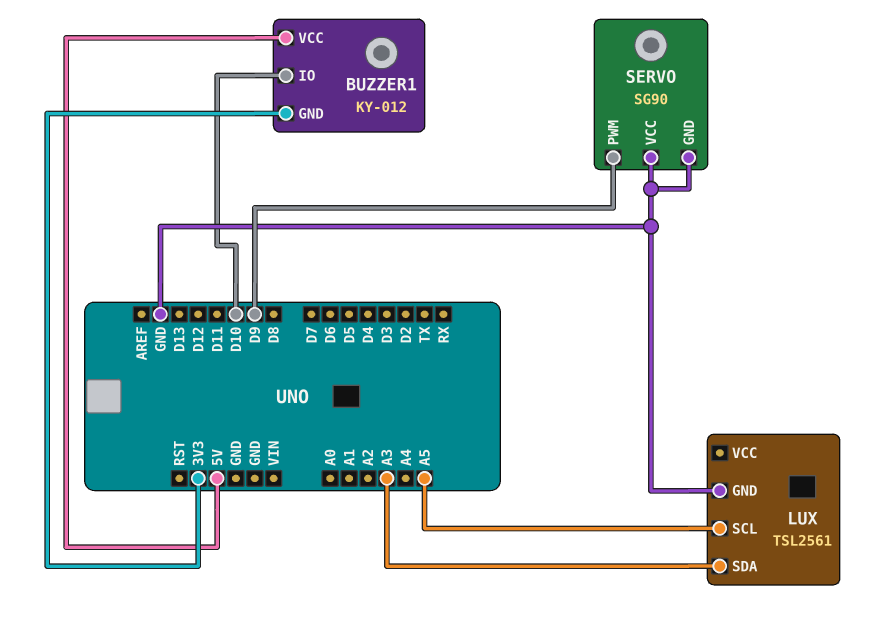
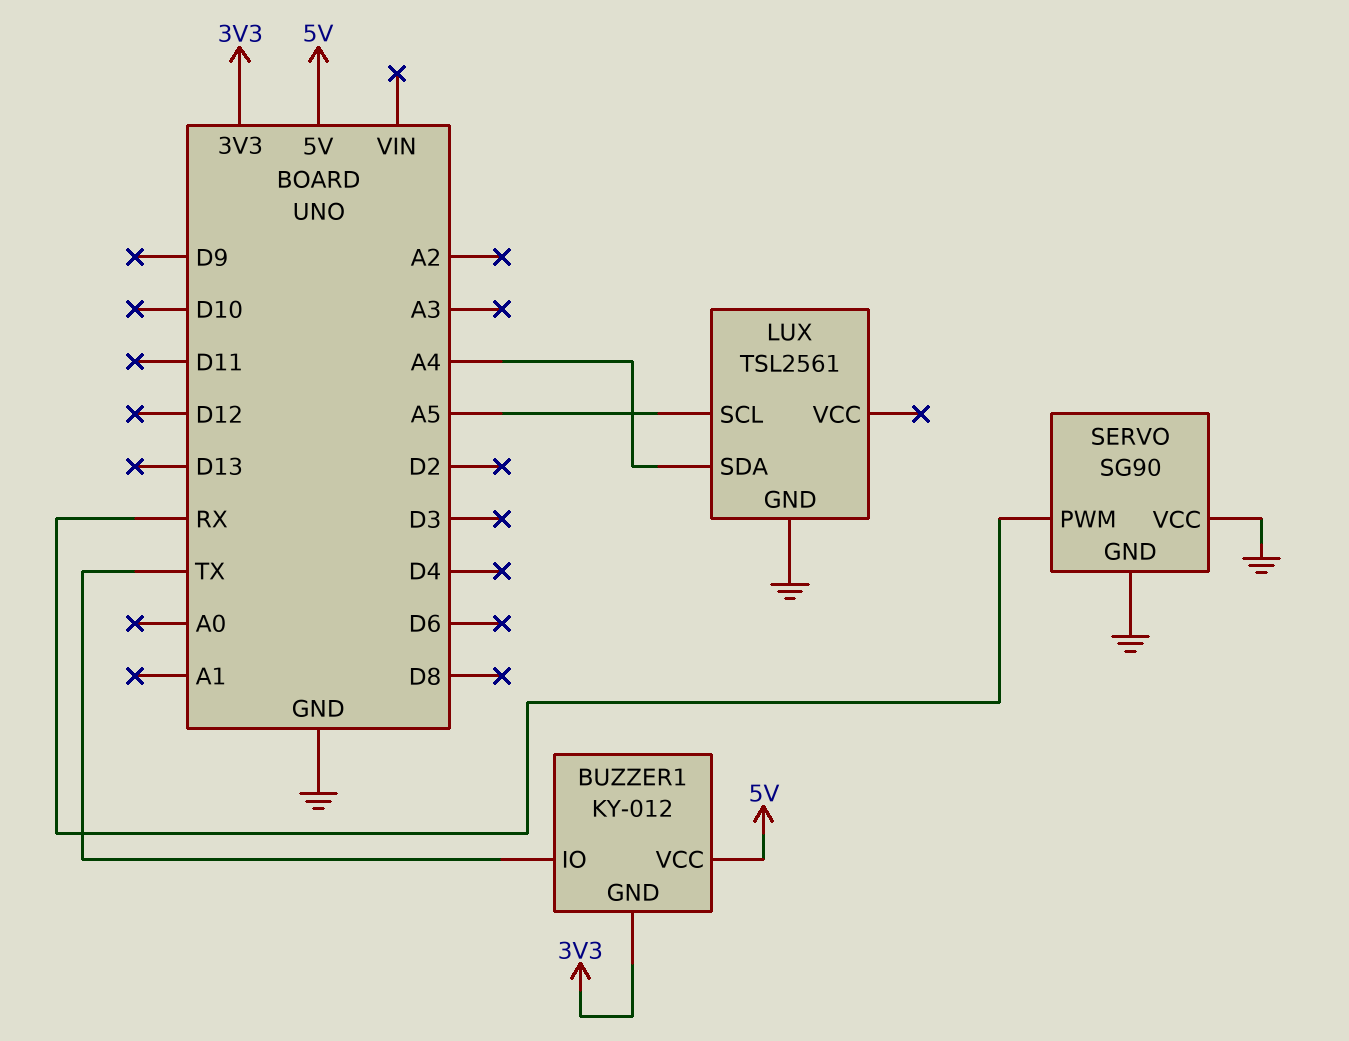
BUZZER1 pin IO: D10 -> TX
LUX pin SDA: A3 -> A4
SERVO pin PWM: D9 -> RX

